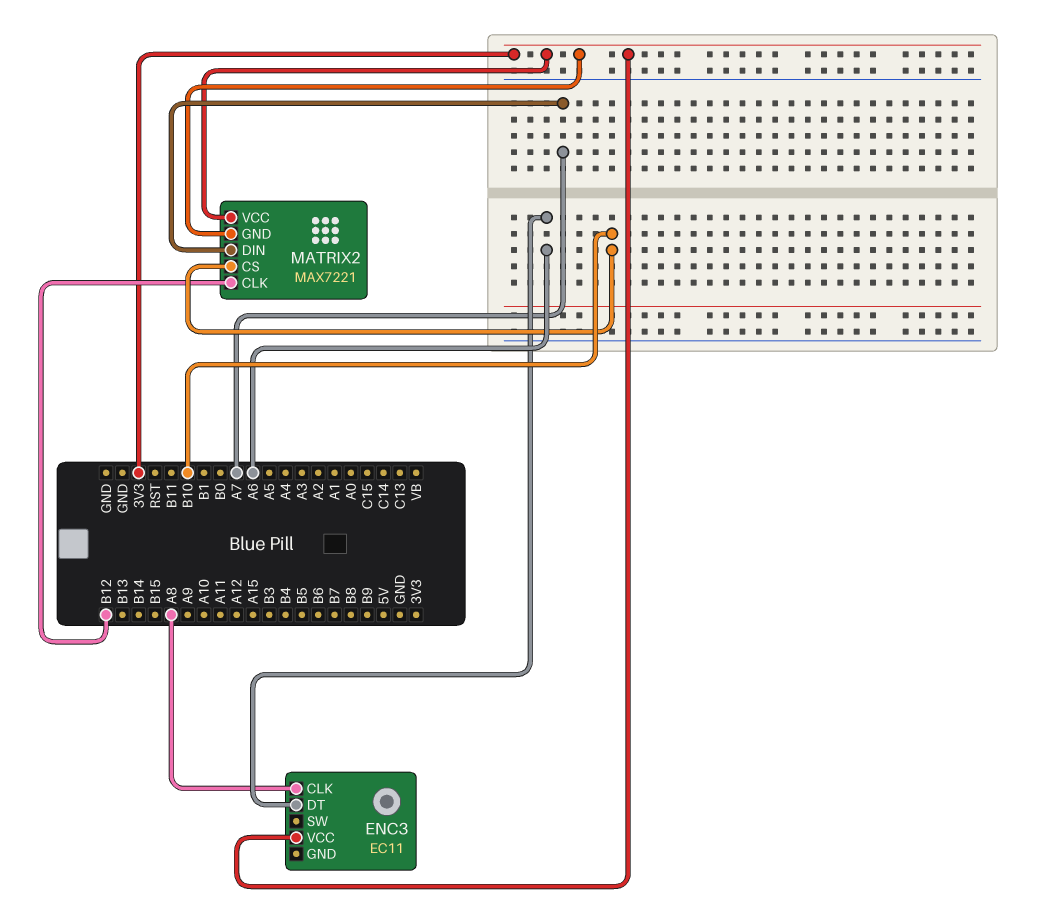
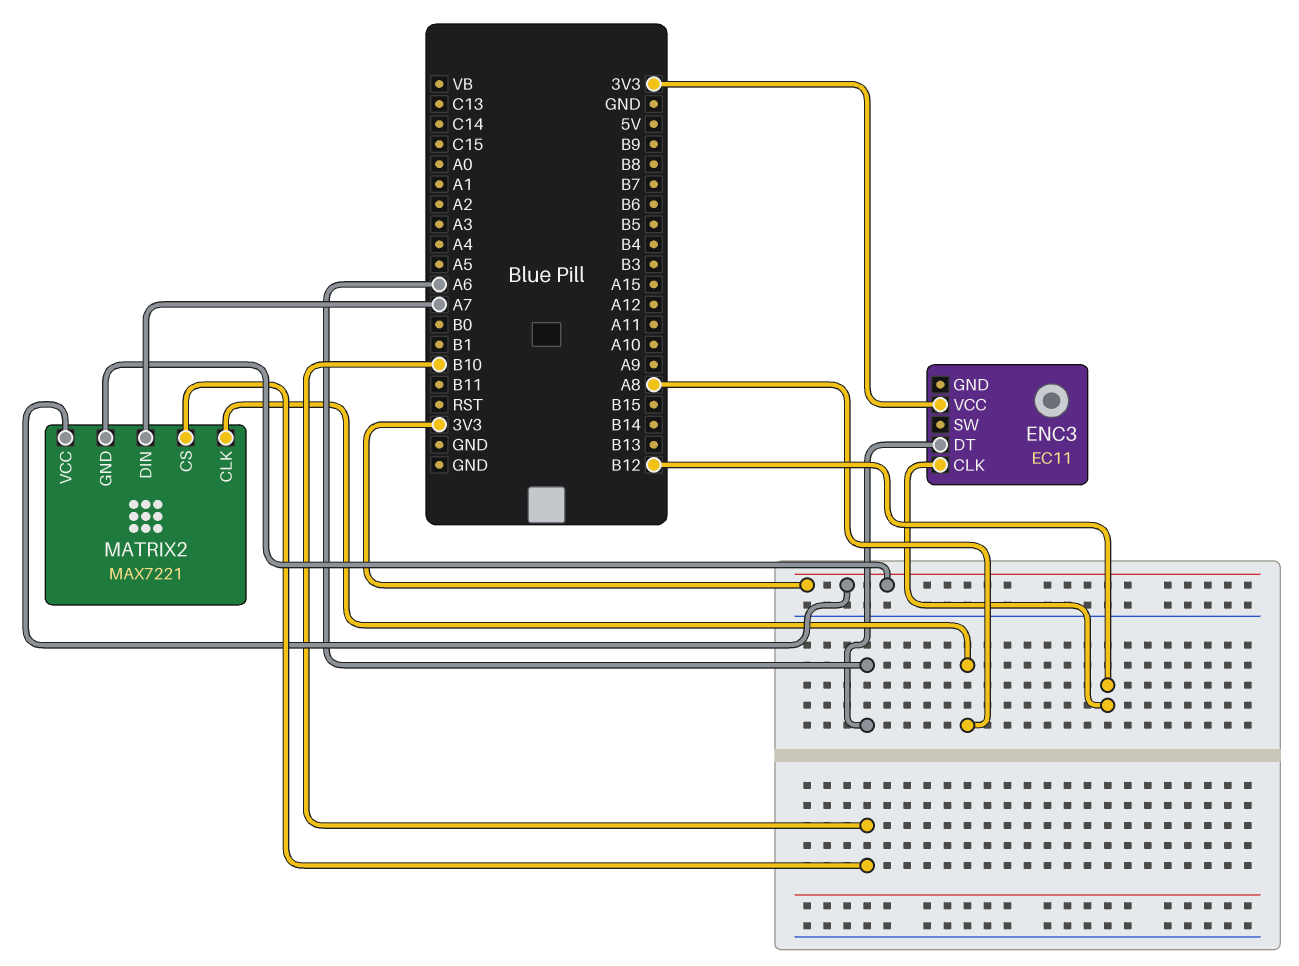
ENC3 pin CLK: A8 -> B12
MATRIX2 pin CLK: B12 -> A8

